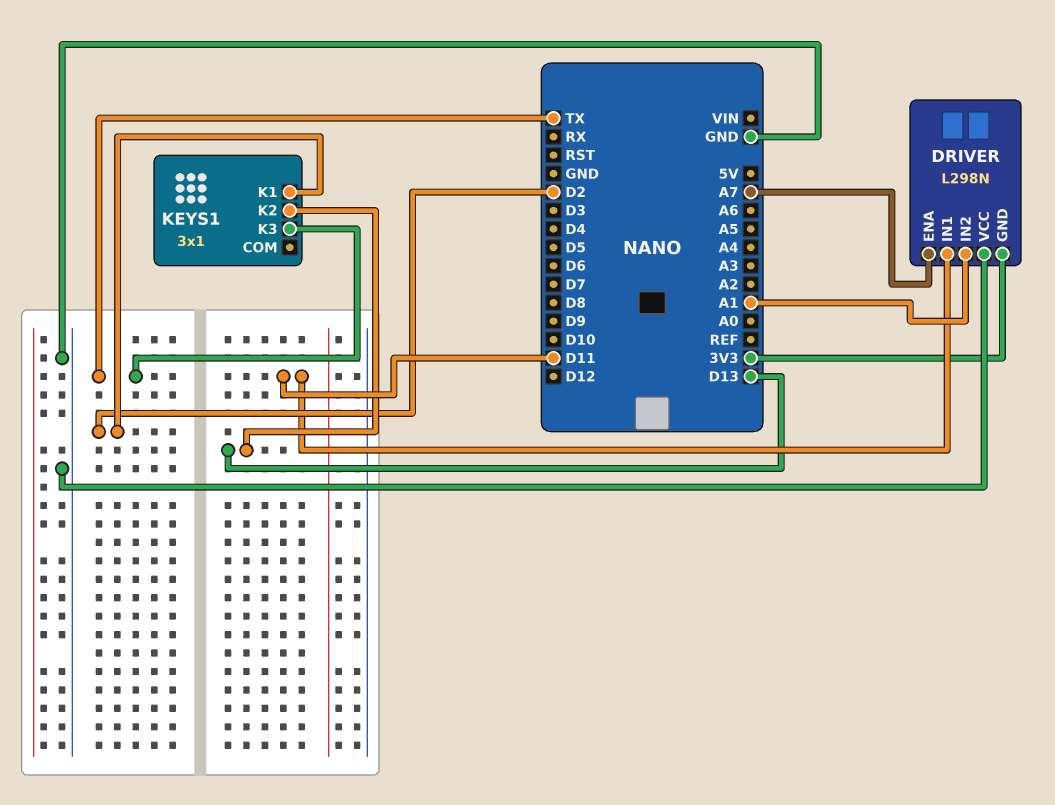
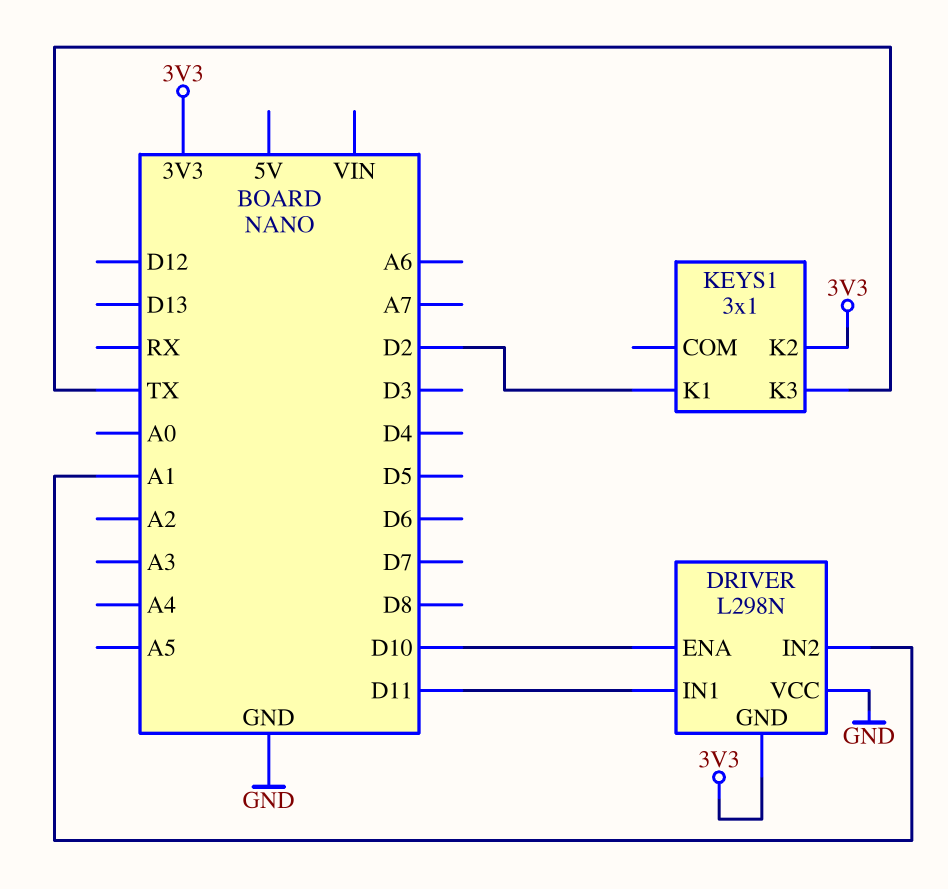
DRIVER pin ENA: A7 -> D10
KEYS1 pin K2: D13 -> 3V3

